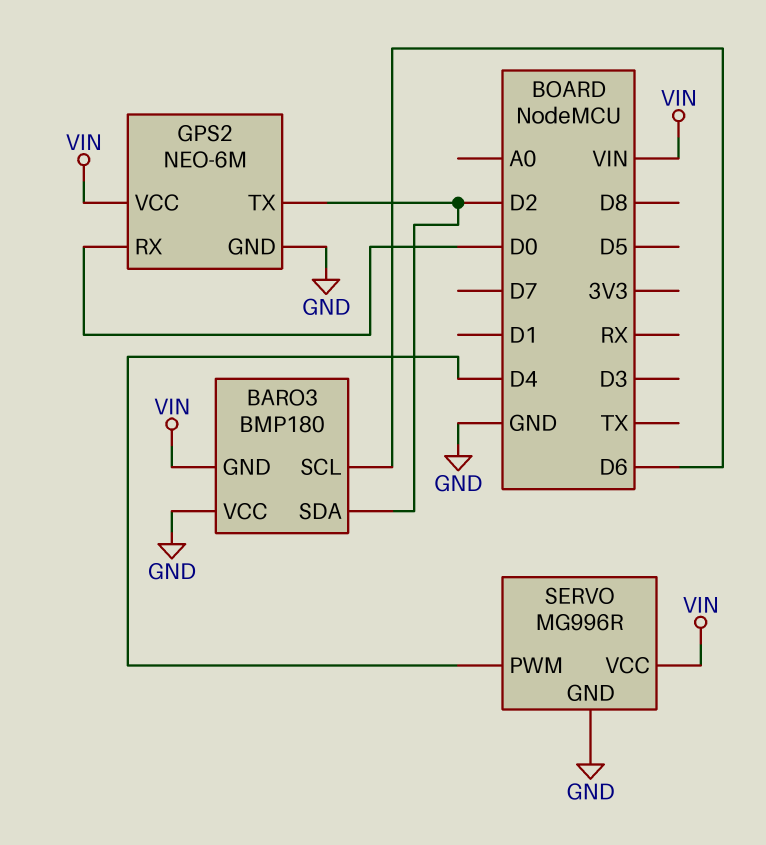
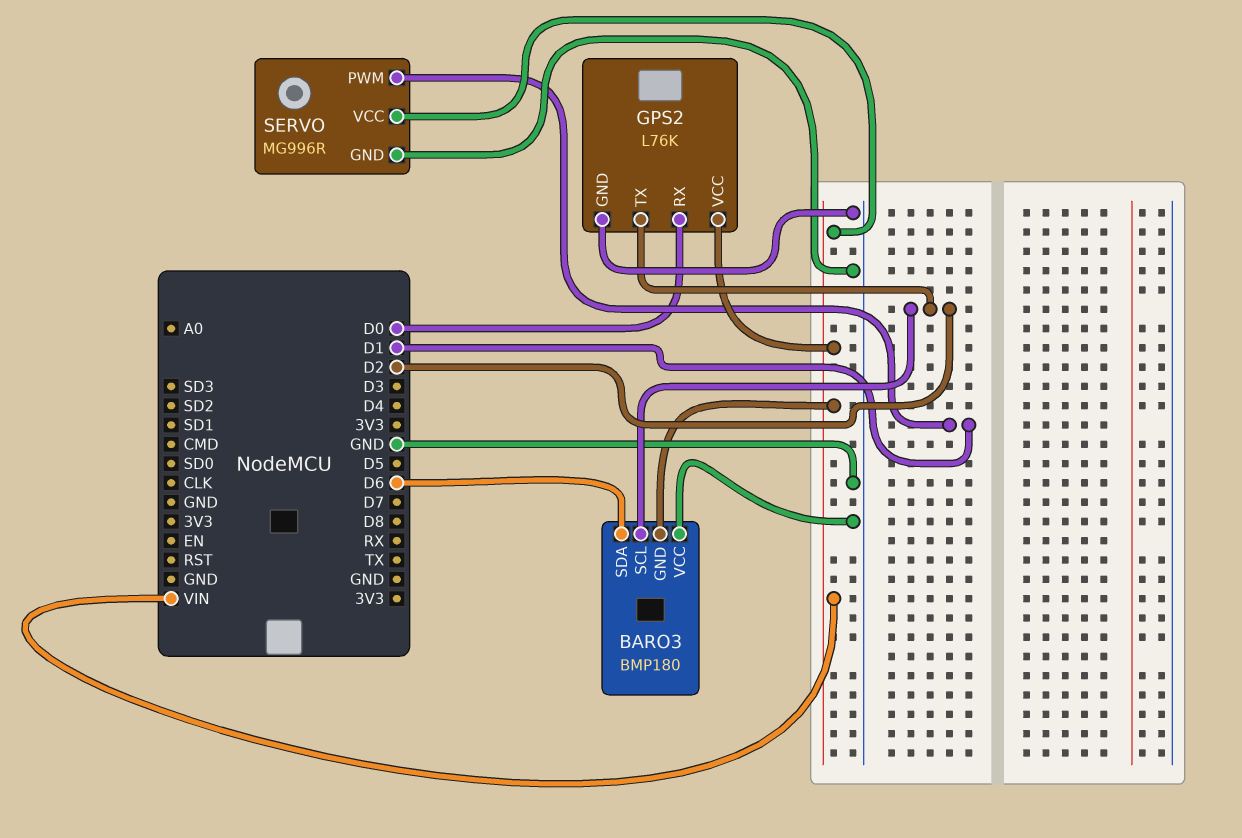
BARO3 pin SCL: D6 -> D2
BARO3 pin SDA: D2 -> D6
GPS2: NEO-6M -> L76K
SERVO pin PWM: D4 -> D1

